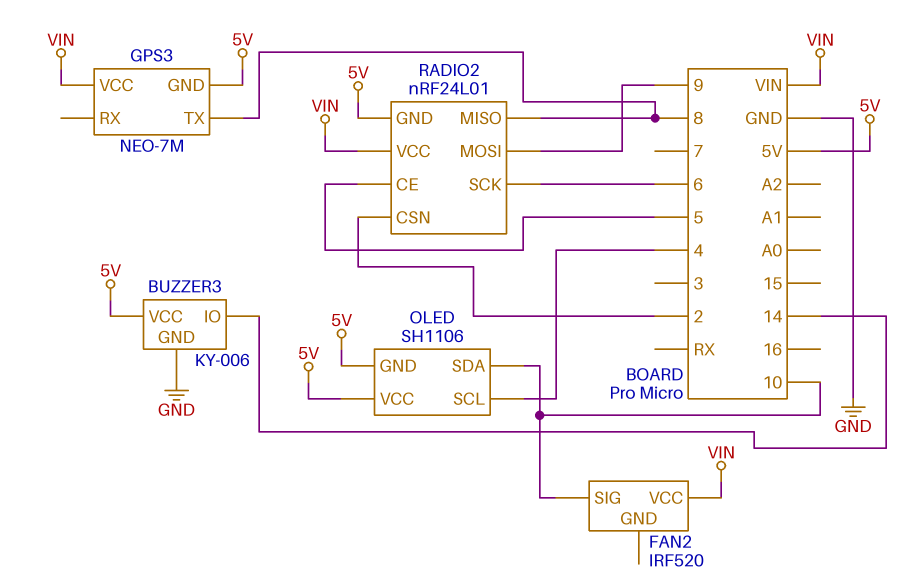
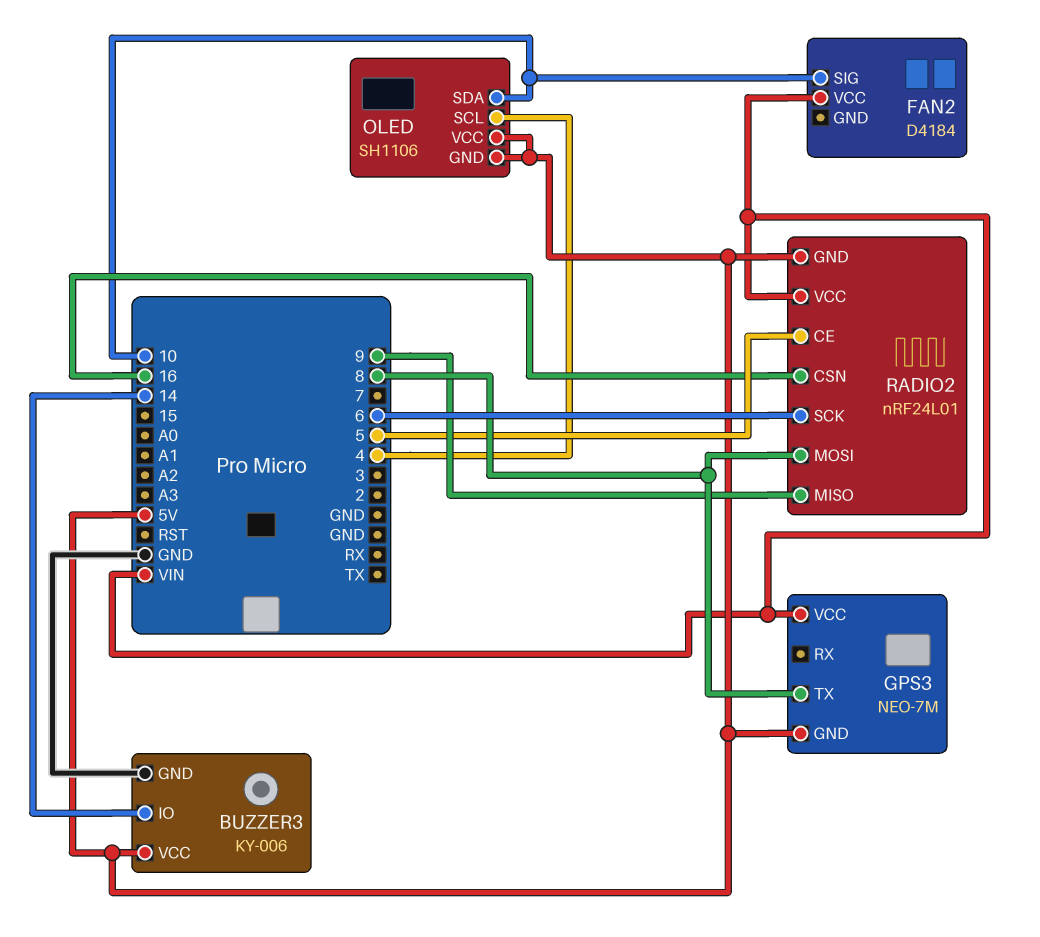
FAN2: IRF520 -> D4184
RADIO2 pin CSN: 2 -> 16
RADIO2 pin MISO: 8 -> 9
RADIO2 pin MOSI: 9 -> 8

